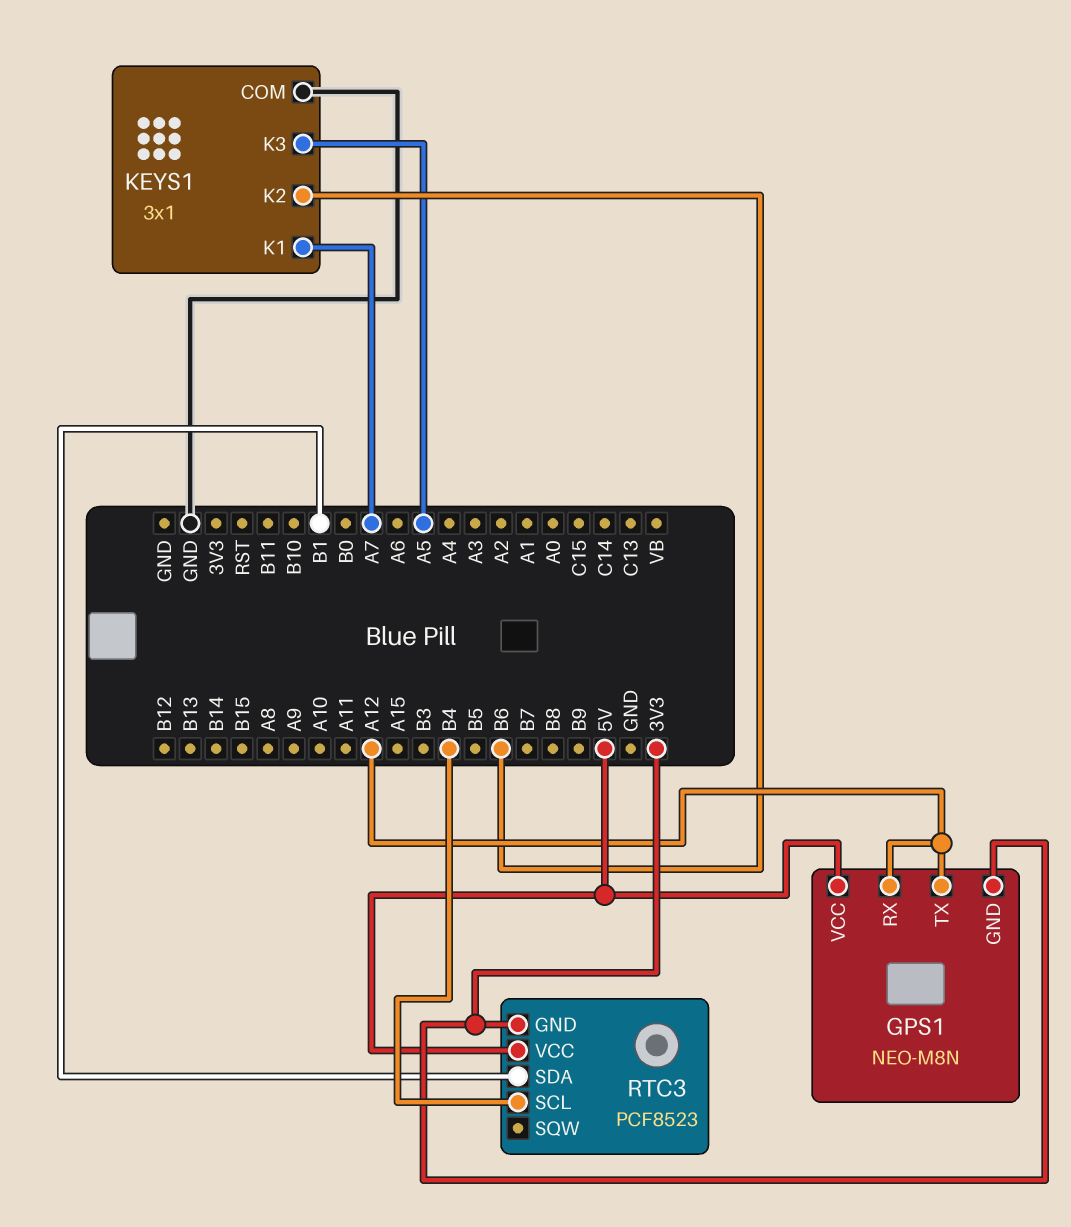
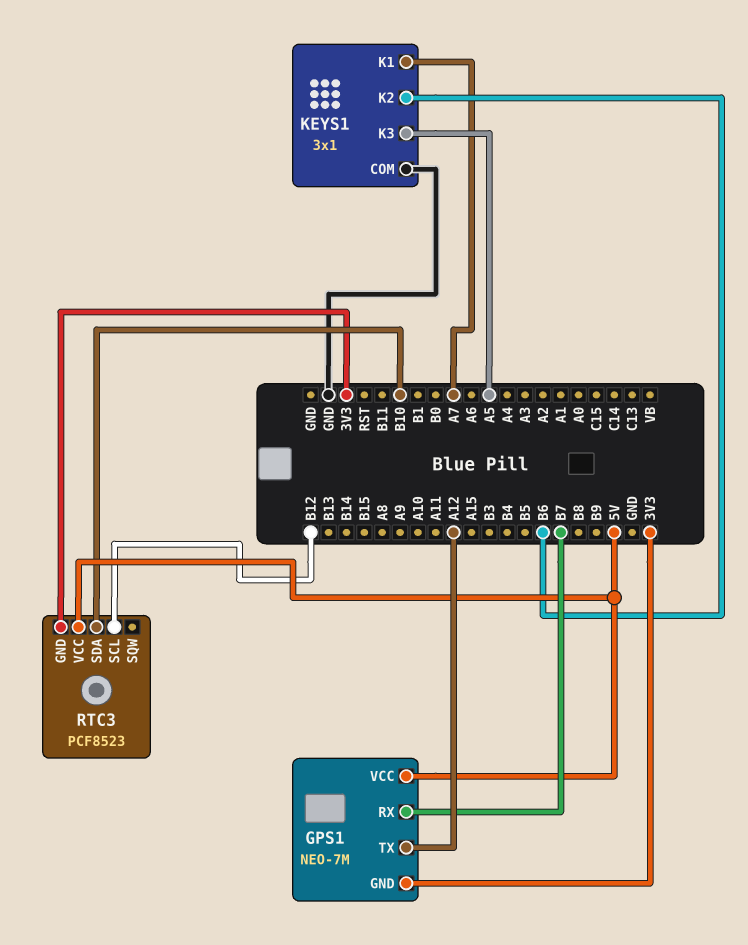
GPS1: NEO-M8N -> NEO-7M
GPS1 pin RX: A12 -> B7
RTC3 pin SCL: B4 -> B12
RTC3 pin SDA: B1 -> B10

